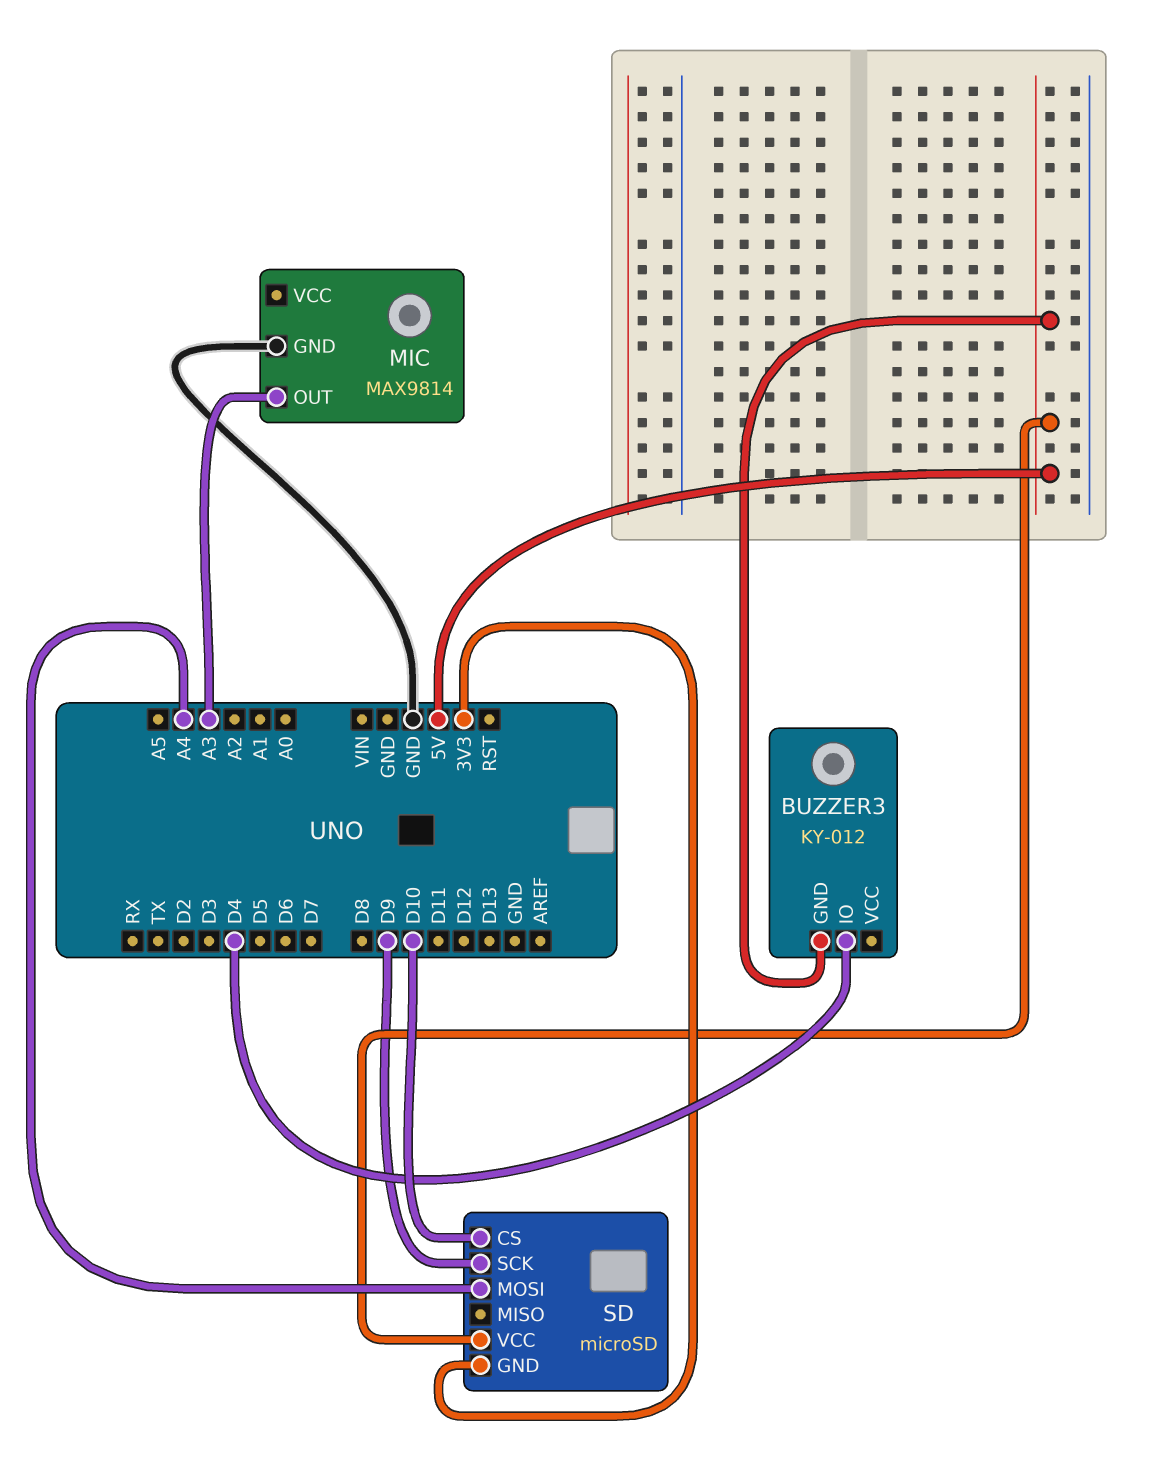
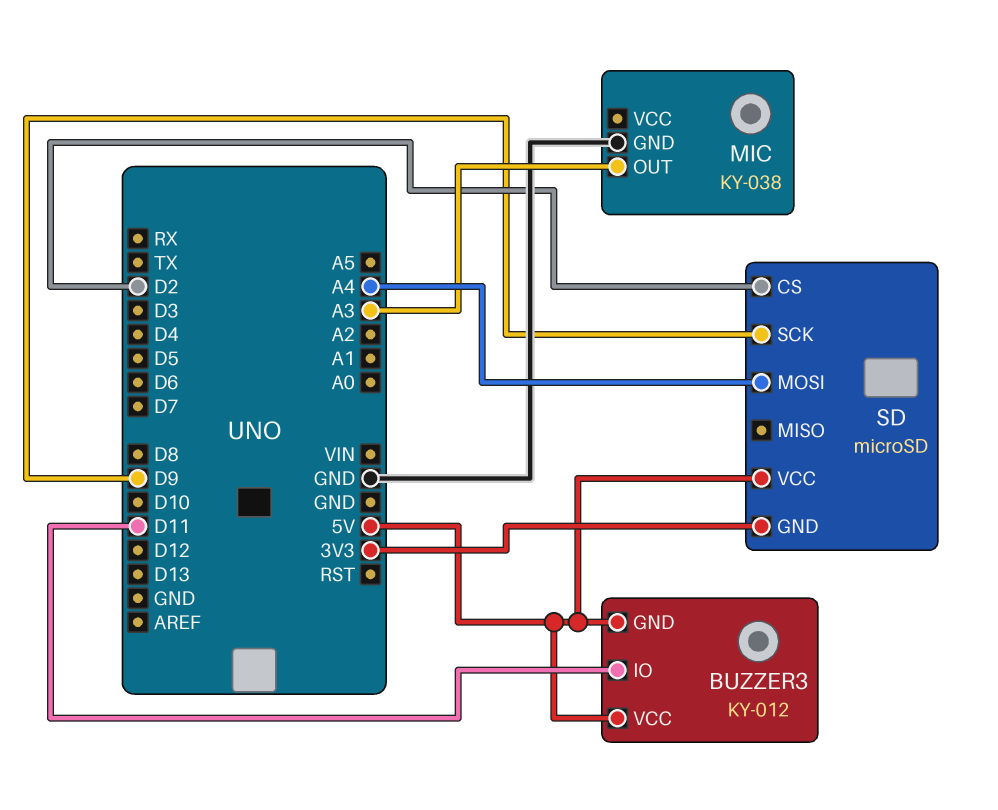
BUZZER3 pin IO: D4 -> D11
BUZZER3 pin VCC: none -> 5V
MIC: MAX9814 -> KY-038
SD pin CS: D10 -> D2

